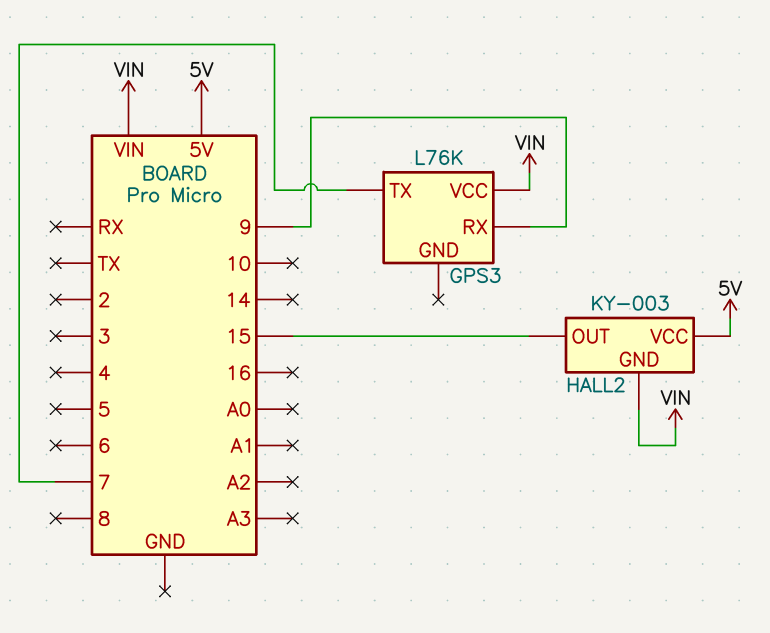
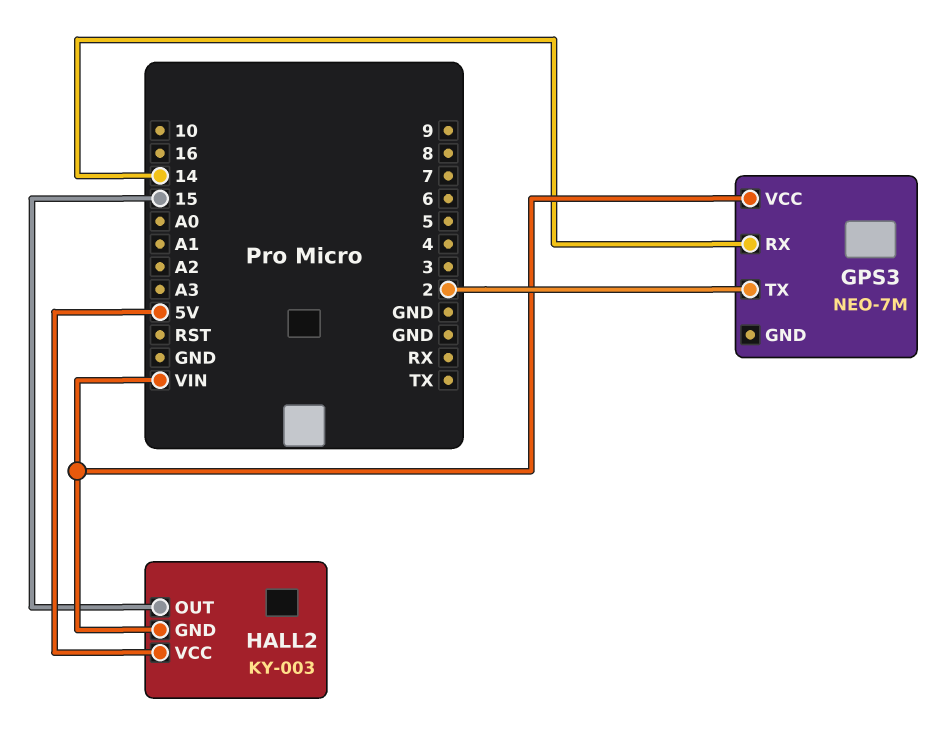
GPS3: L76K -> NEO-7M
GPS3 pin RX: 9 -> 14
GPS3 pin TX: 7 -> 2

